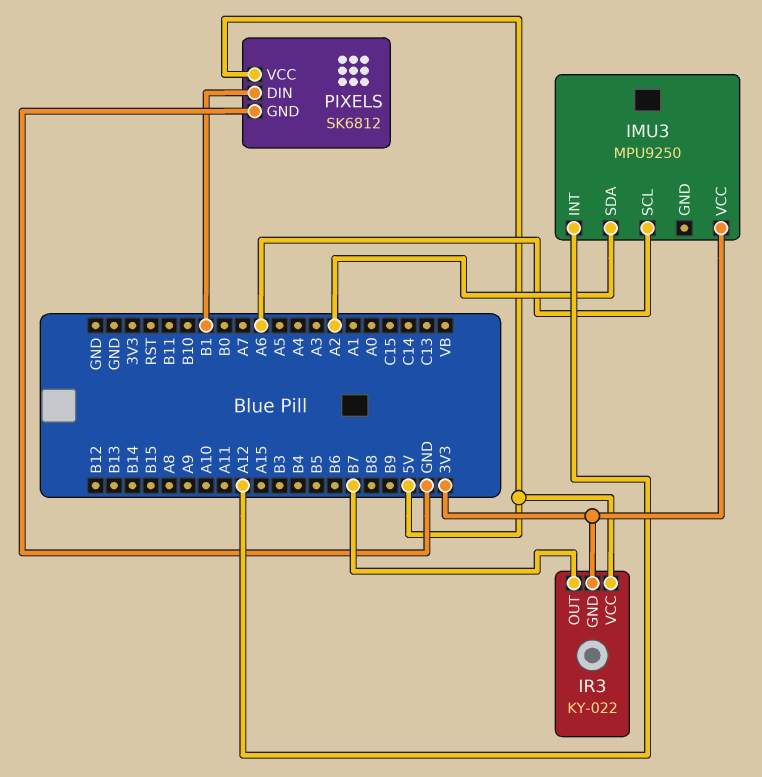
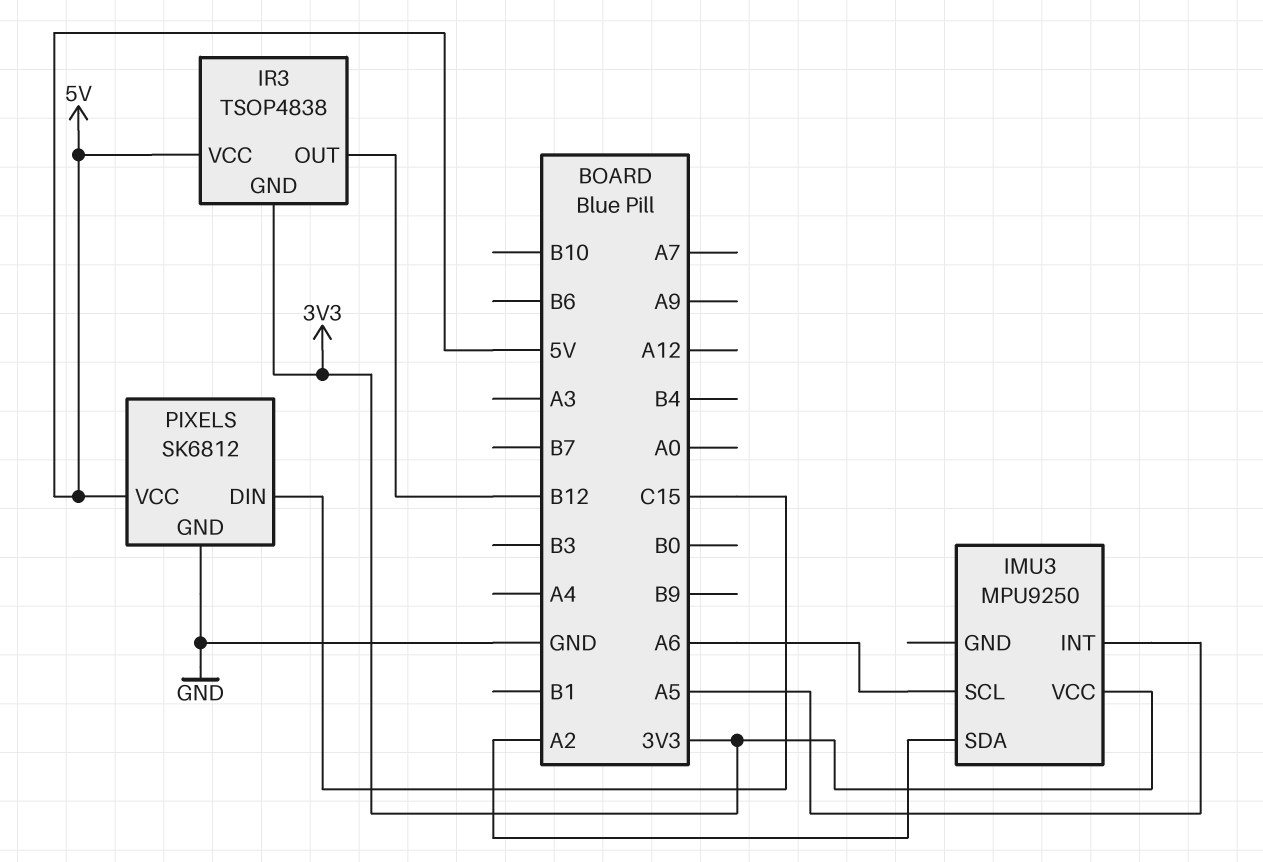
IMU3 pin INT: A12 -> A5
IR3: KY-022 -> TSOP4838
IR3 pin OUT: B7 -> B12
PIXELS pin DIN: B1 -> C15

